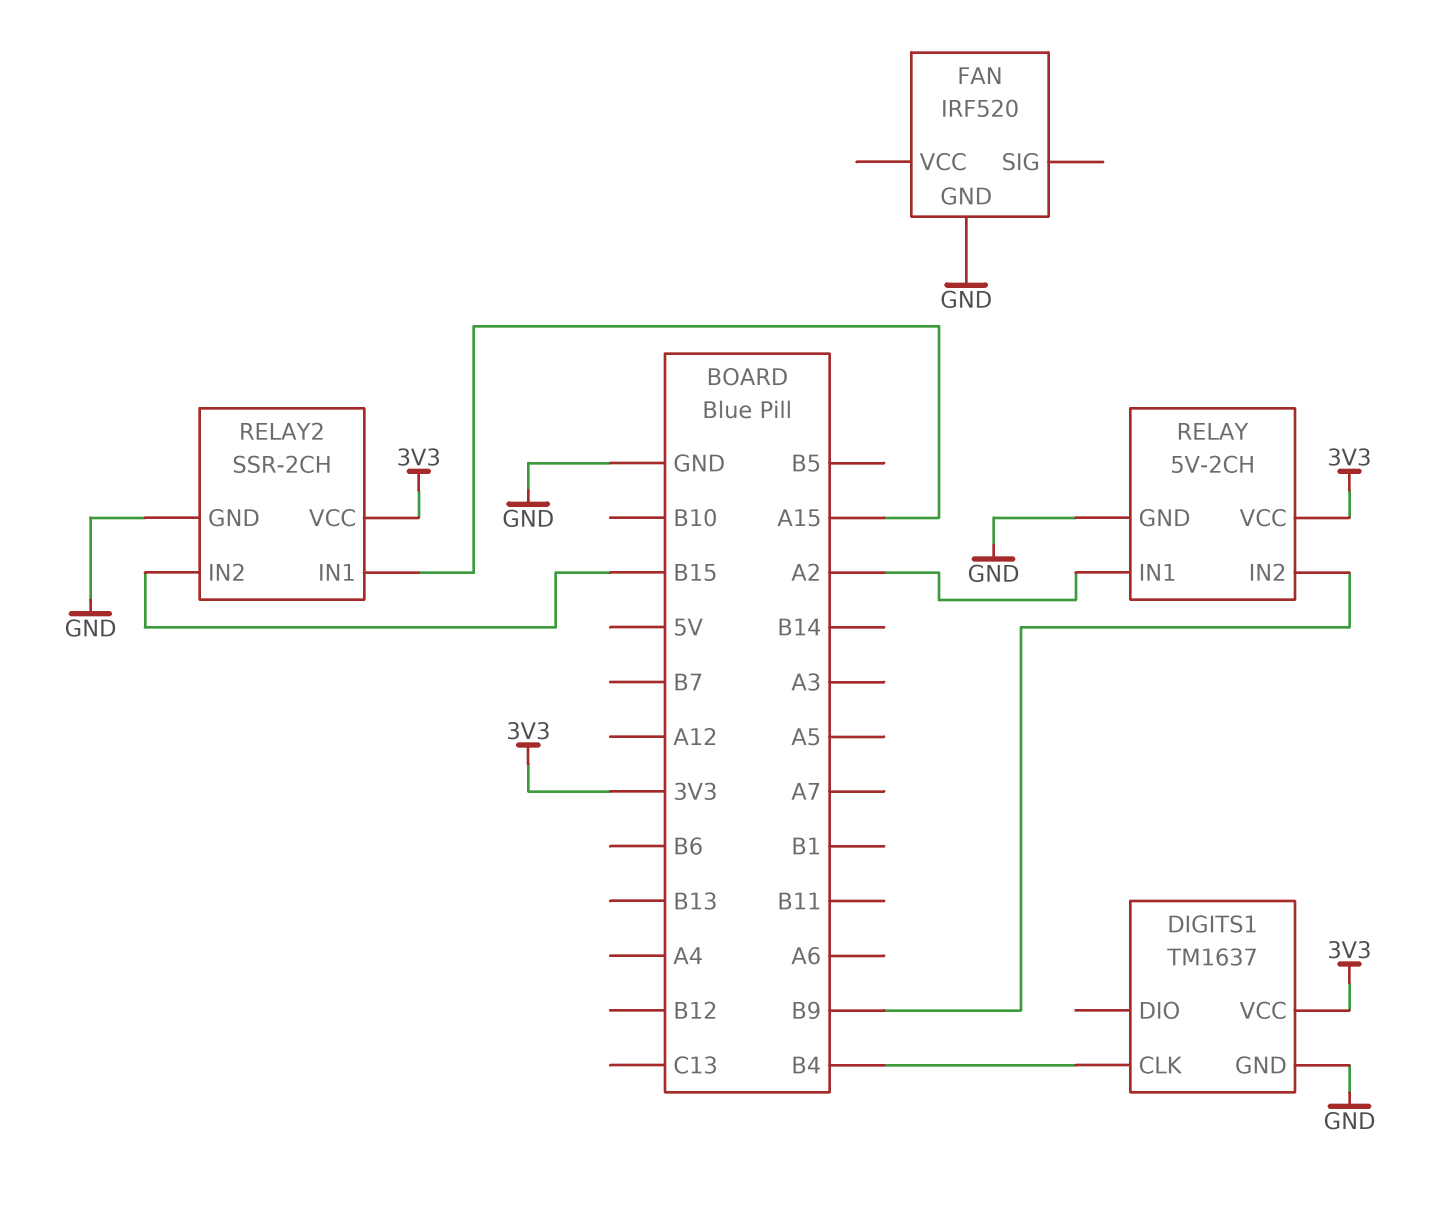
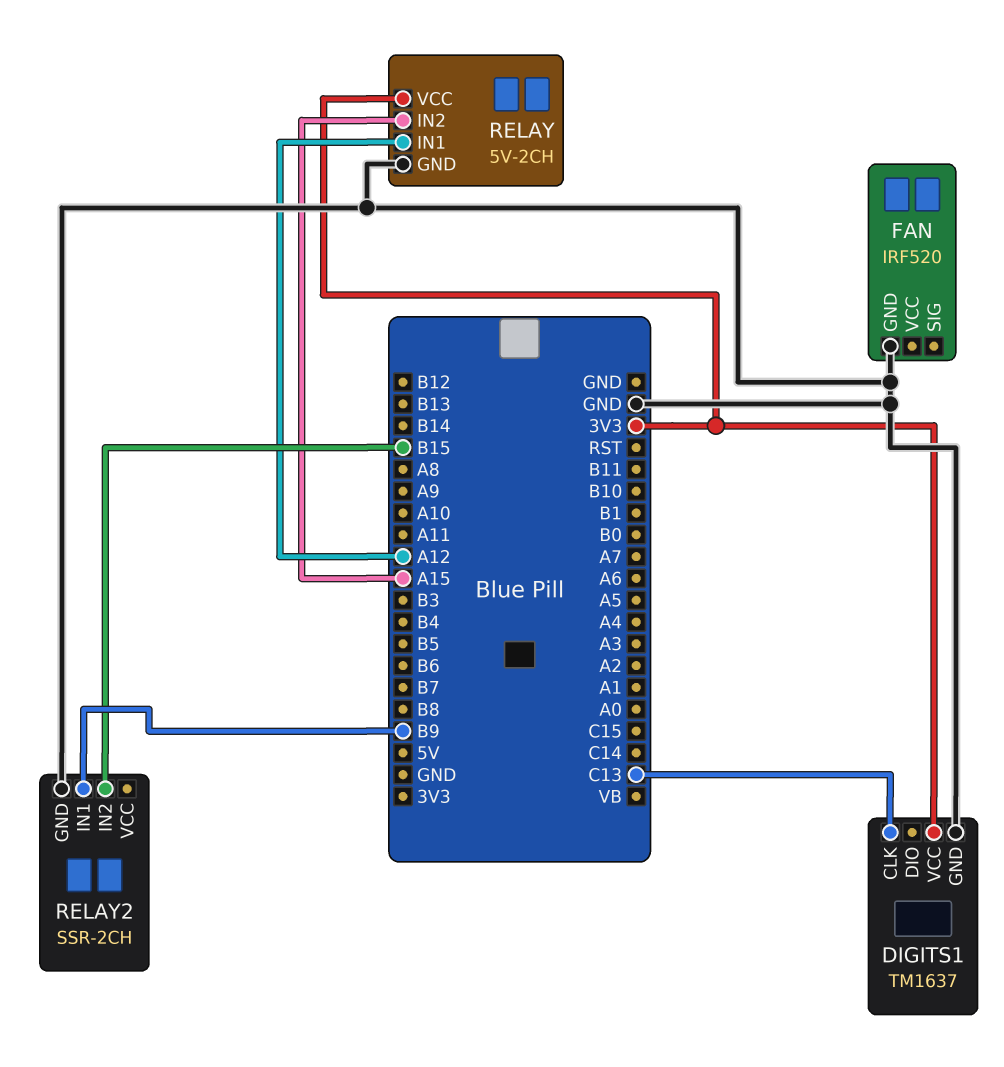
DIGITS1 pin CLK: B4 -> C13
RELAY pin IN1: A2 -> A12
RELAY pin IN2: B9 -> A15
RELAY2 pin IN1: A15 -> B9
RELAY2 pin VCC: 3V3 -> none

